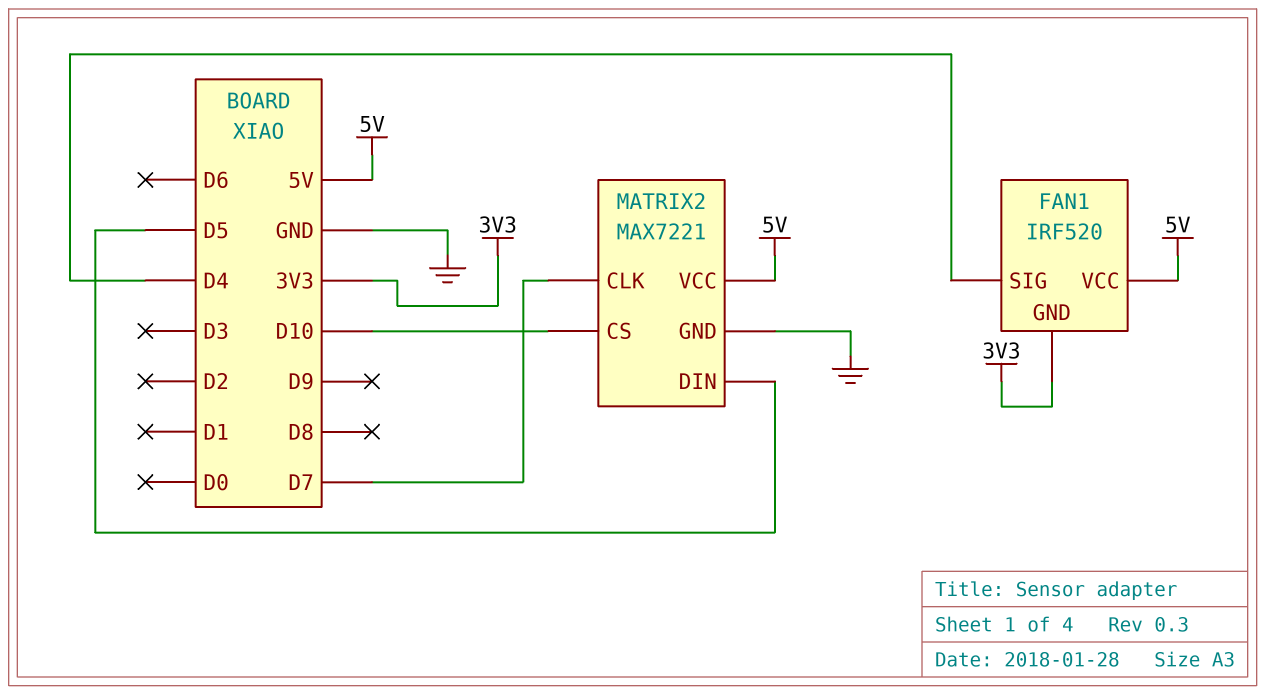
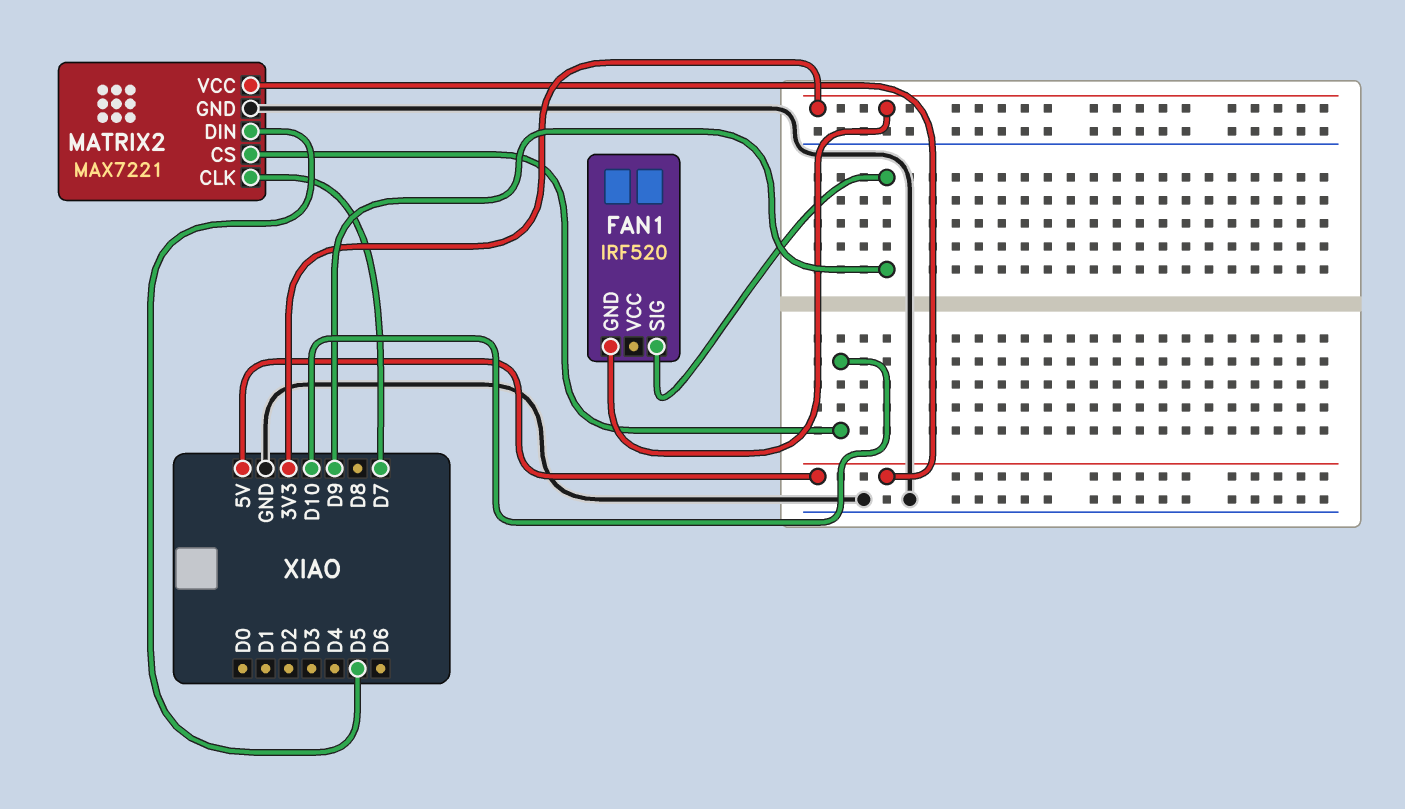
FAN1 pin SIG: D4 -> D9
FAN1 pin VCC: 5V -> none

